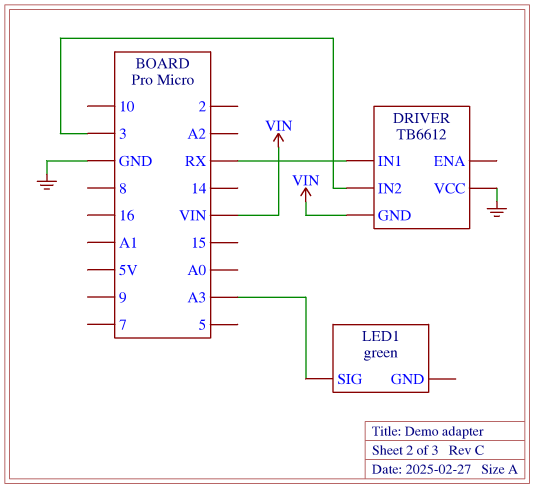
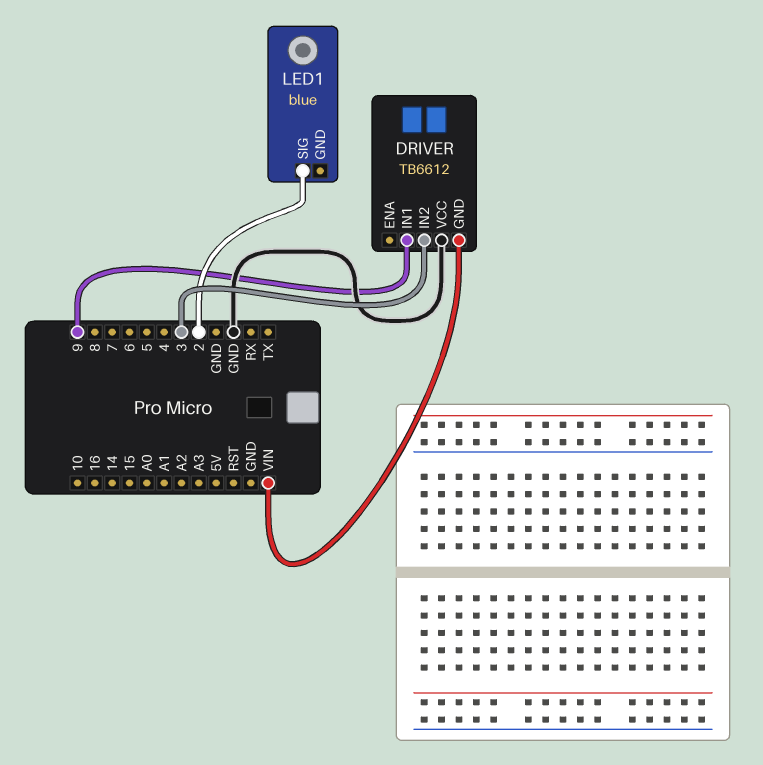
DRIVER pin IN1: RX -> 9
LED1: green -> blue
LED1 pin SIG: A3 -> 2

